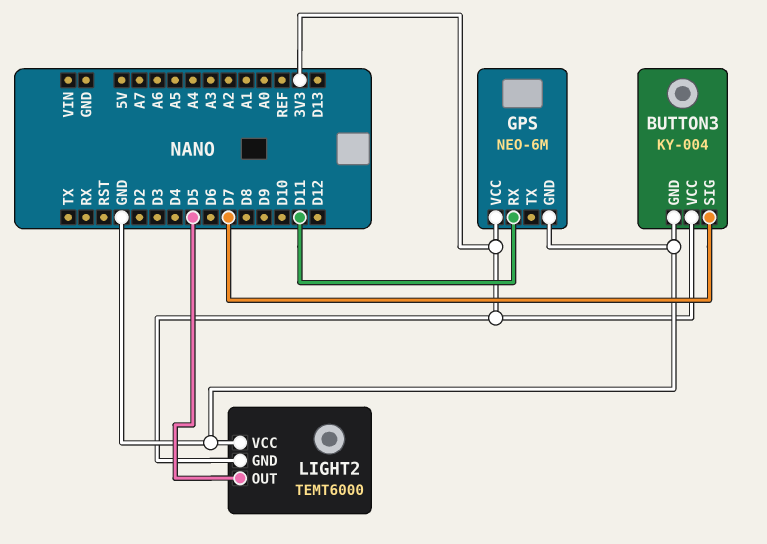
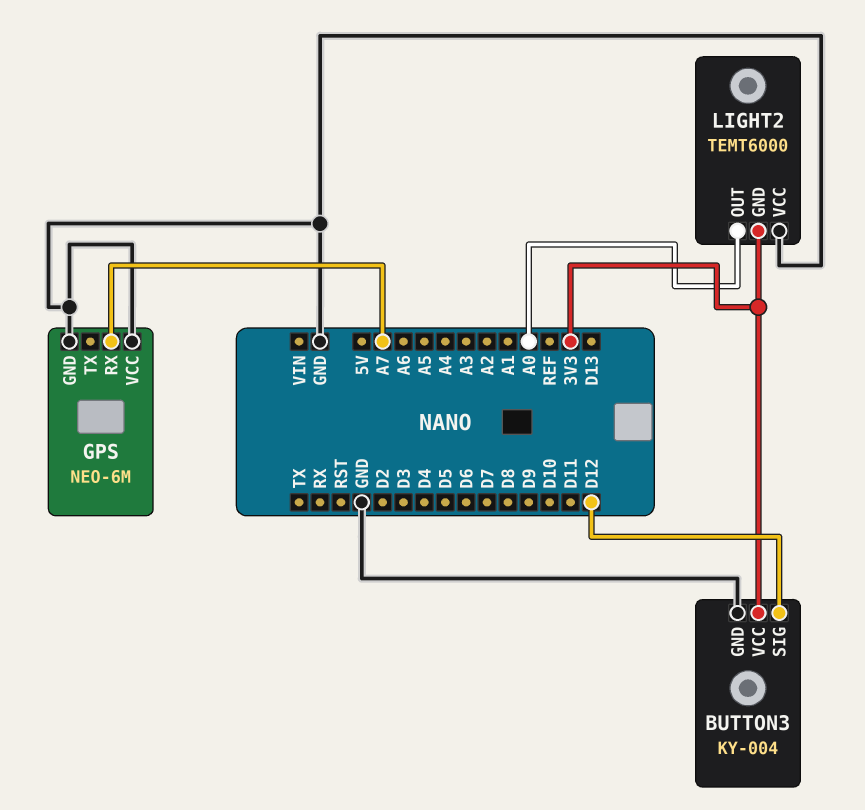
BUTTON3 pin SIG: D7 -> D12
GPS pin RX: D11 -> A7
GPS pin VCC: 3V3 -> GND
LIGHT2 pin OUT: D5 -> A0

